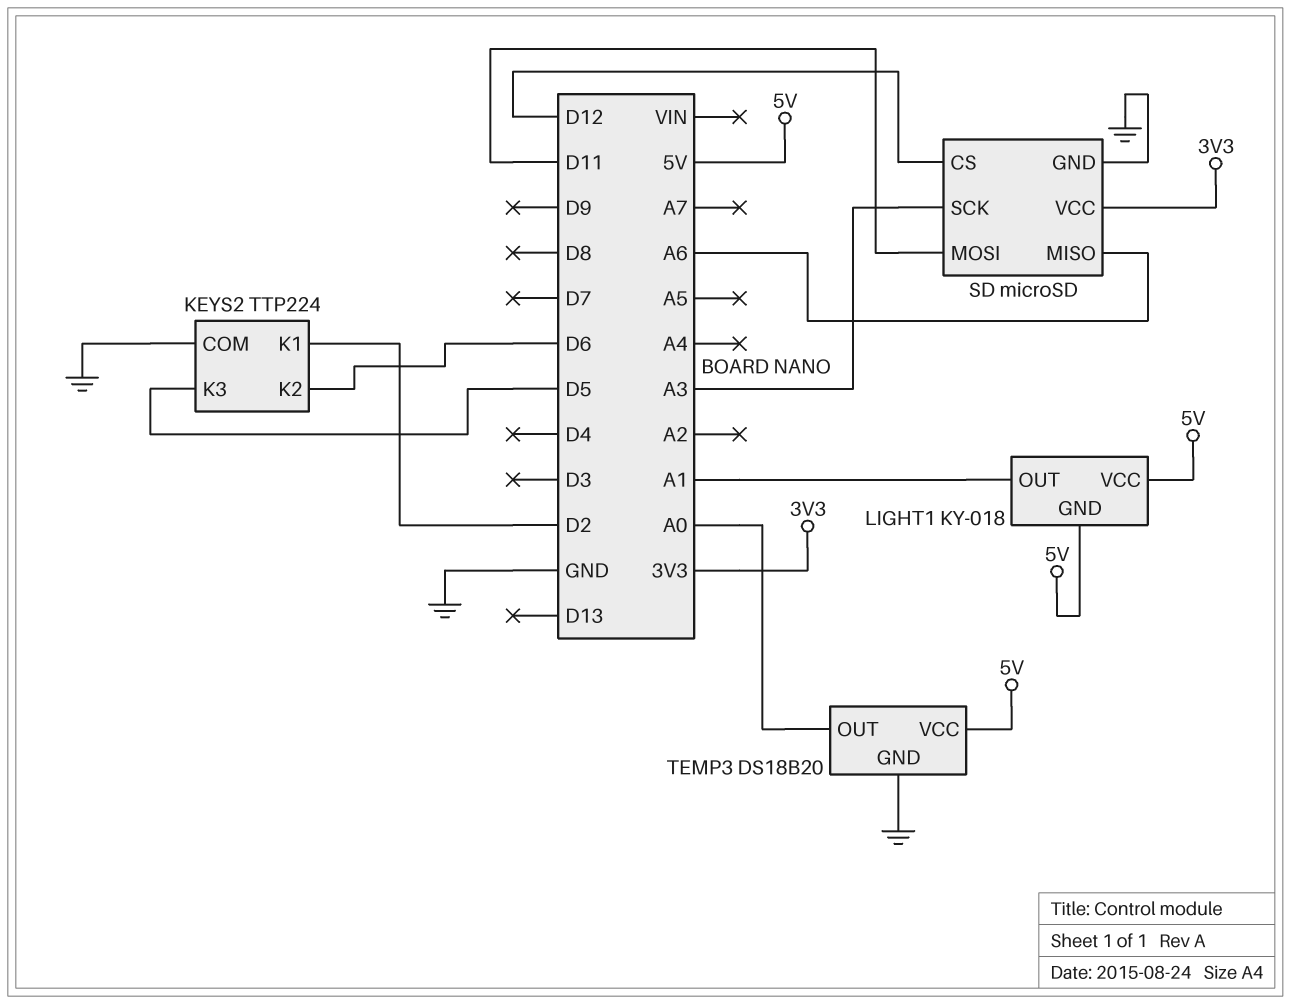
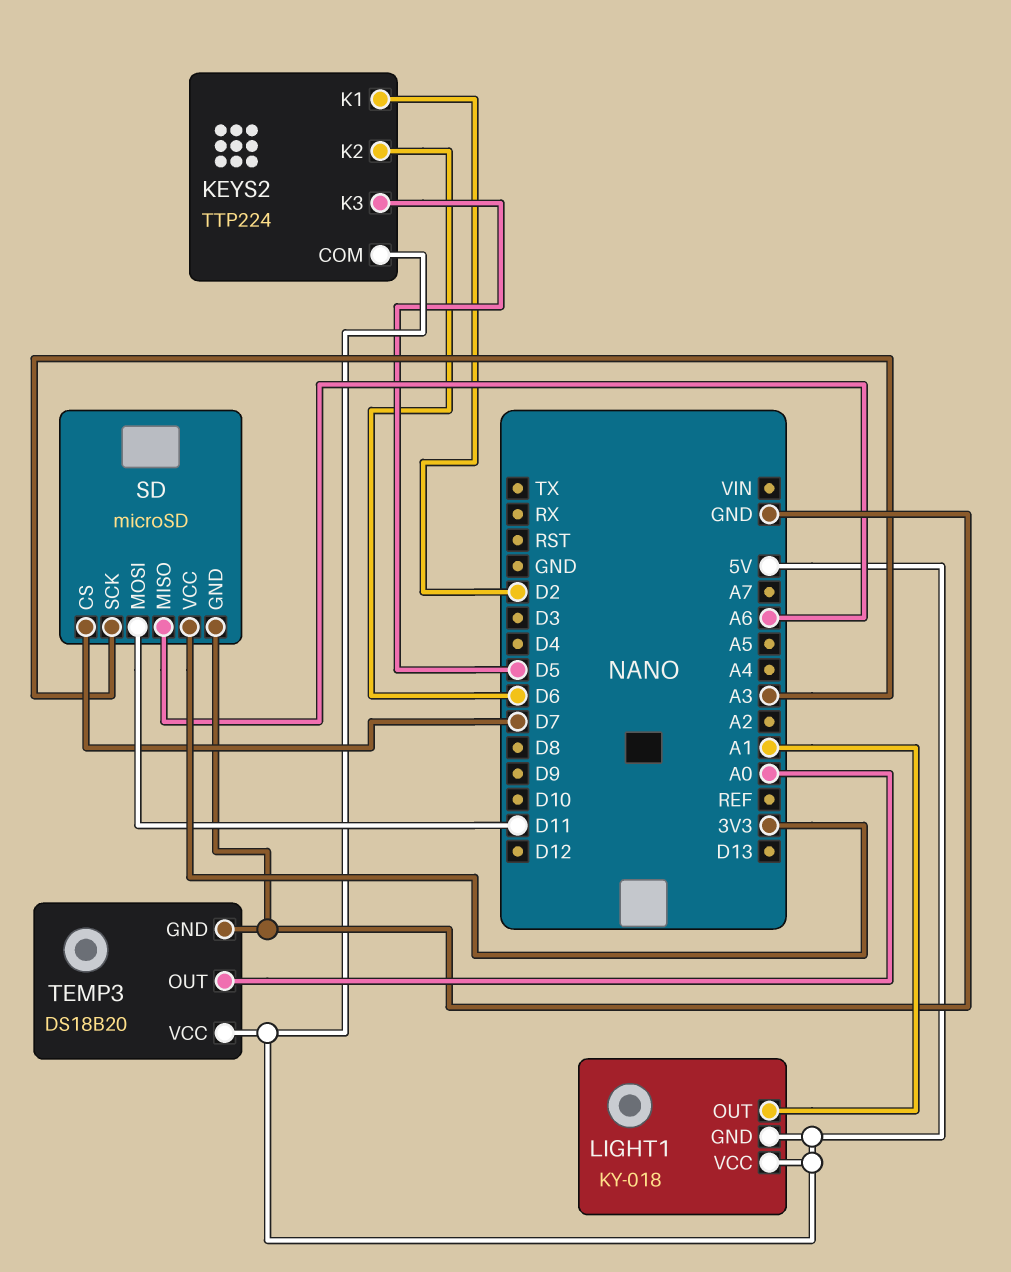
KEYS2 pin COM: GND -> 5V
SD pin CS: D12 -> D7

